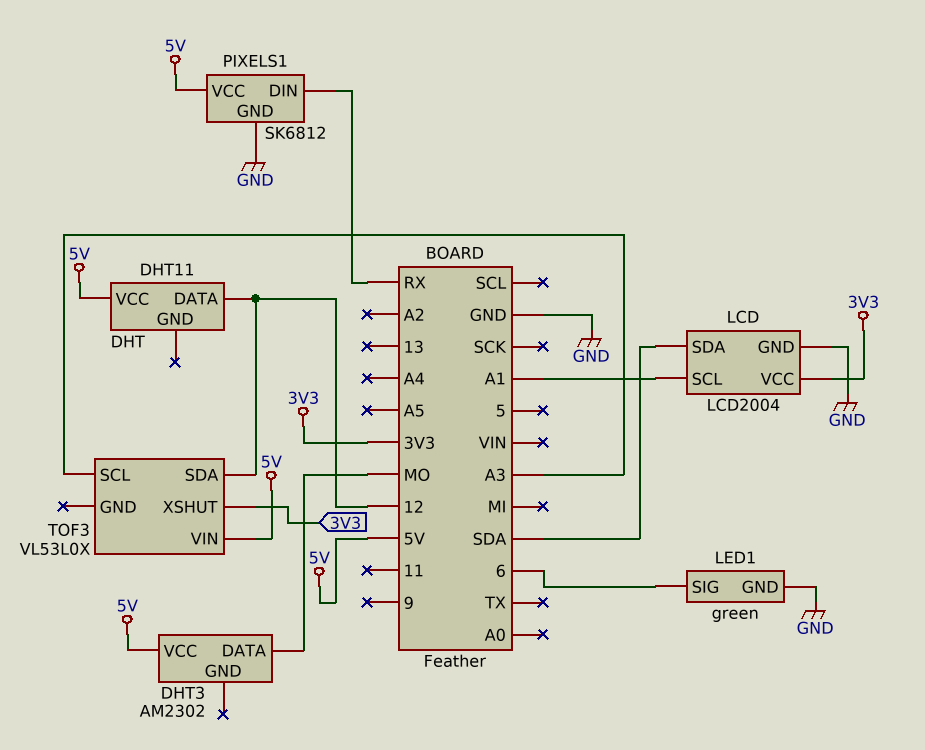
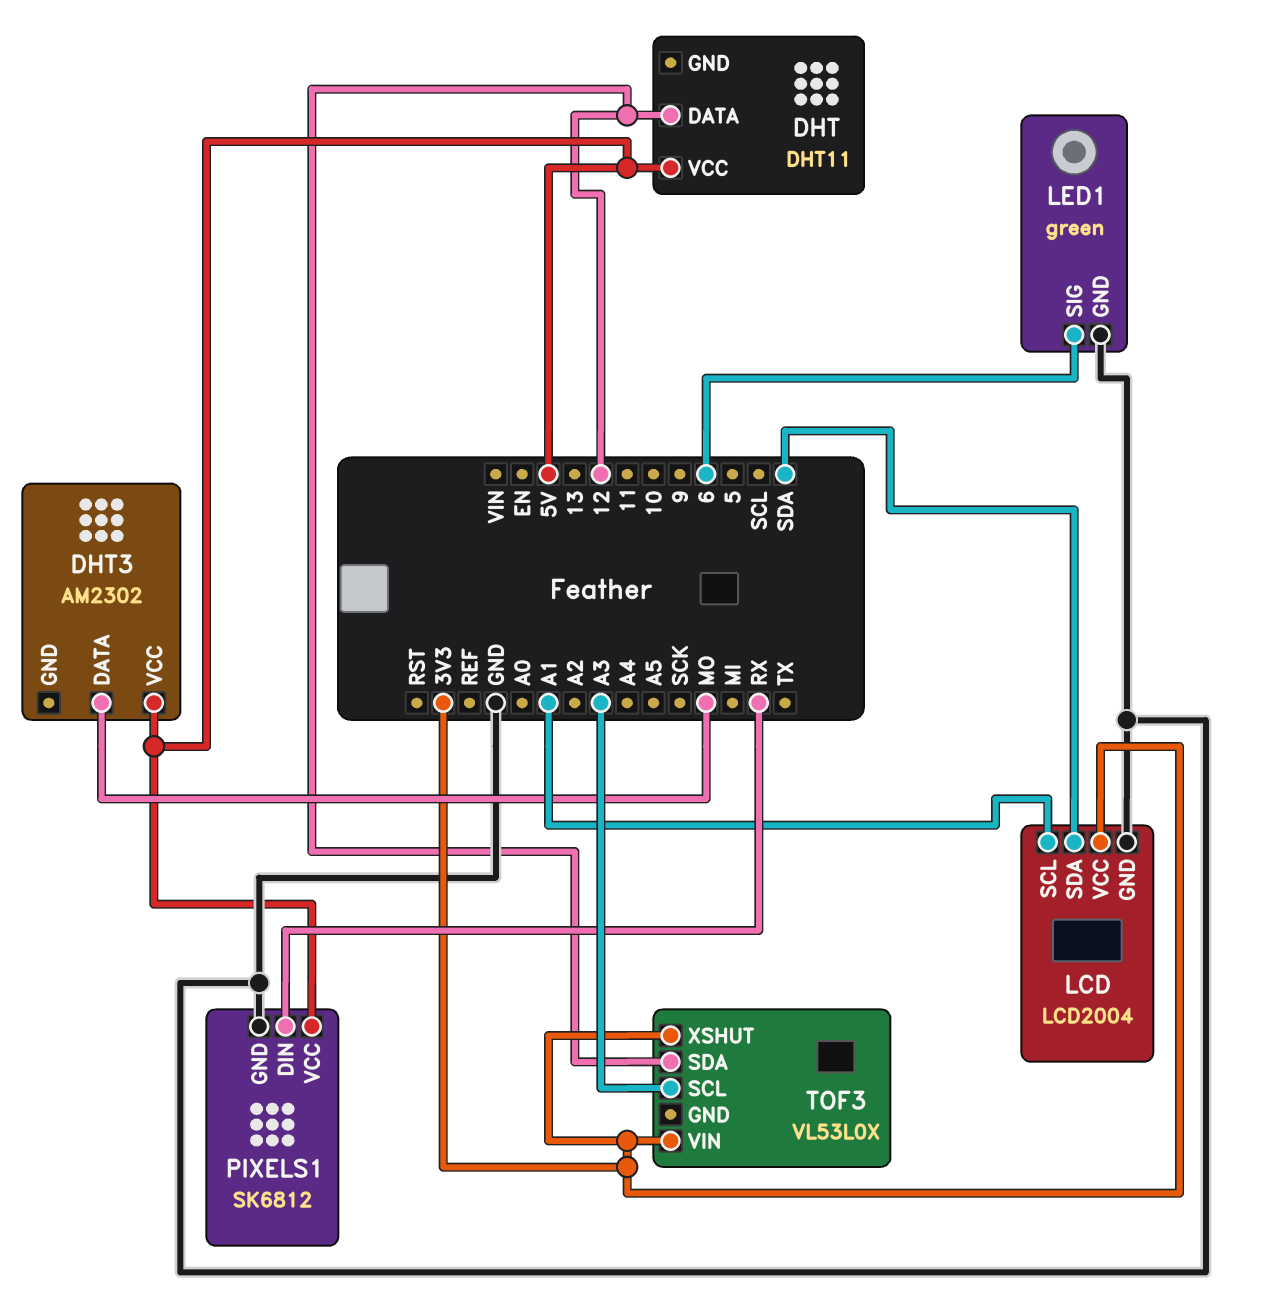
TOF3 pin VIN: 5V -> 3V3

